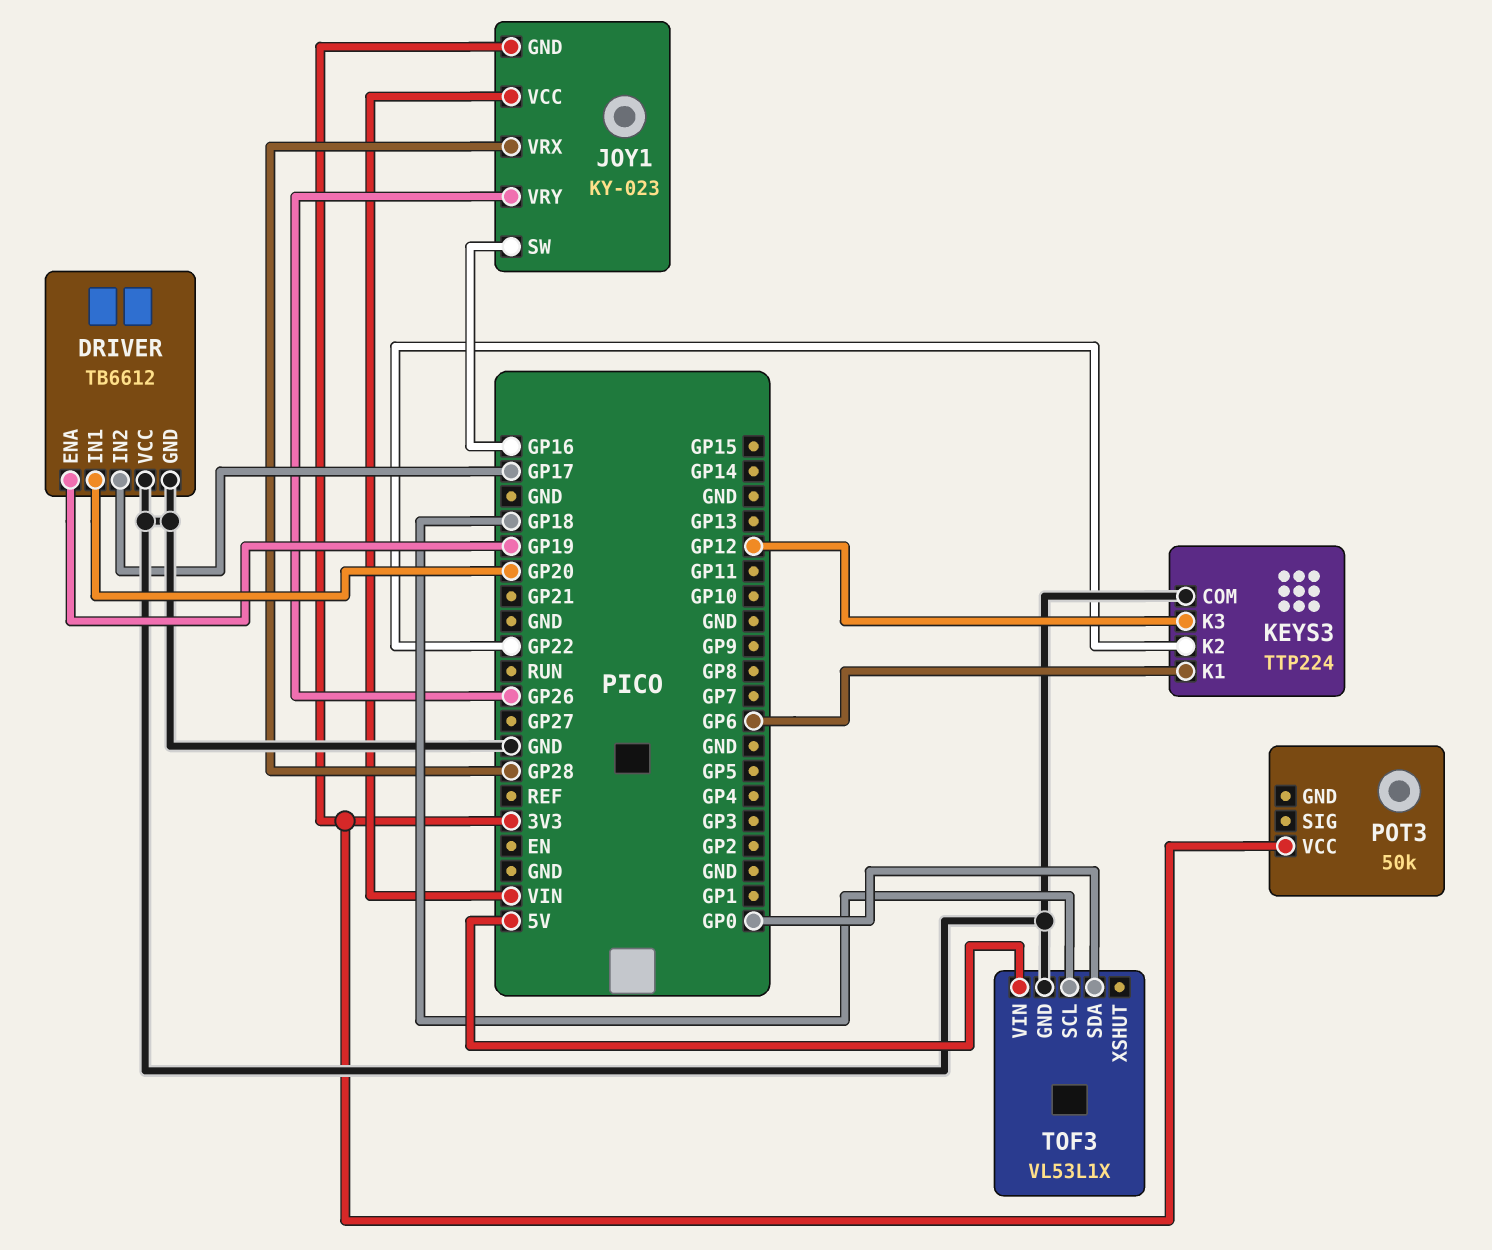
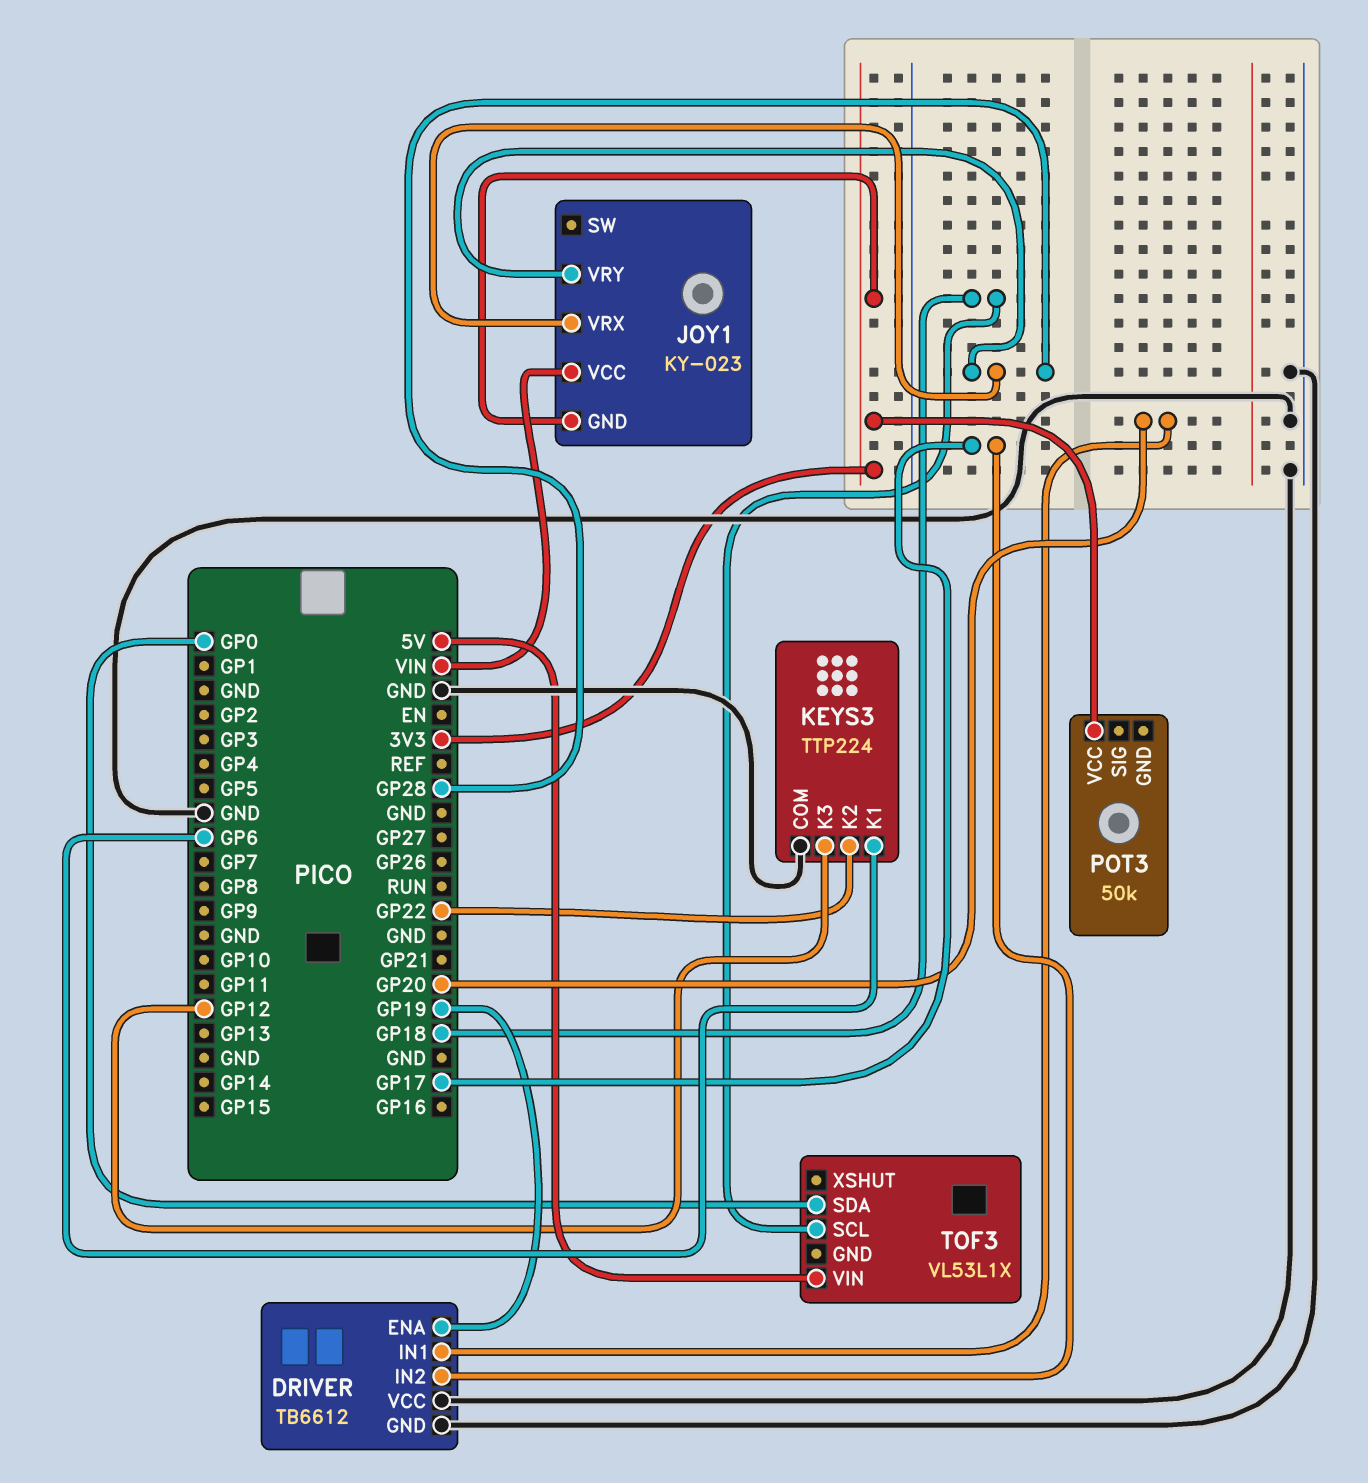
JOY1 pin SW: GP16 -> none
JOY1 pin VRY: GP26 -> GP28
TOF3 pin GND: GND -> none

